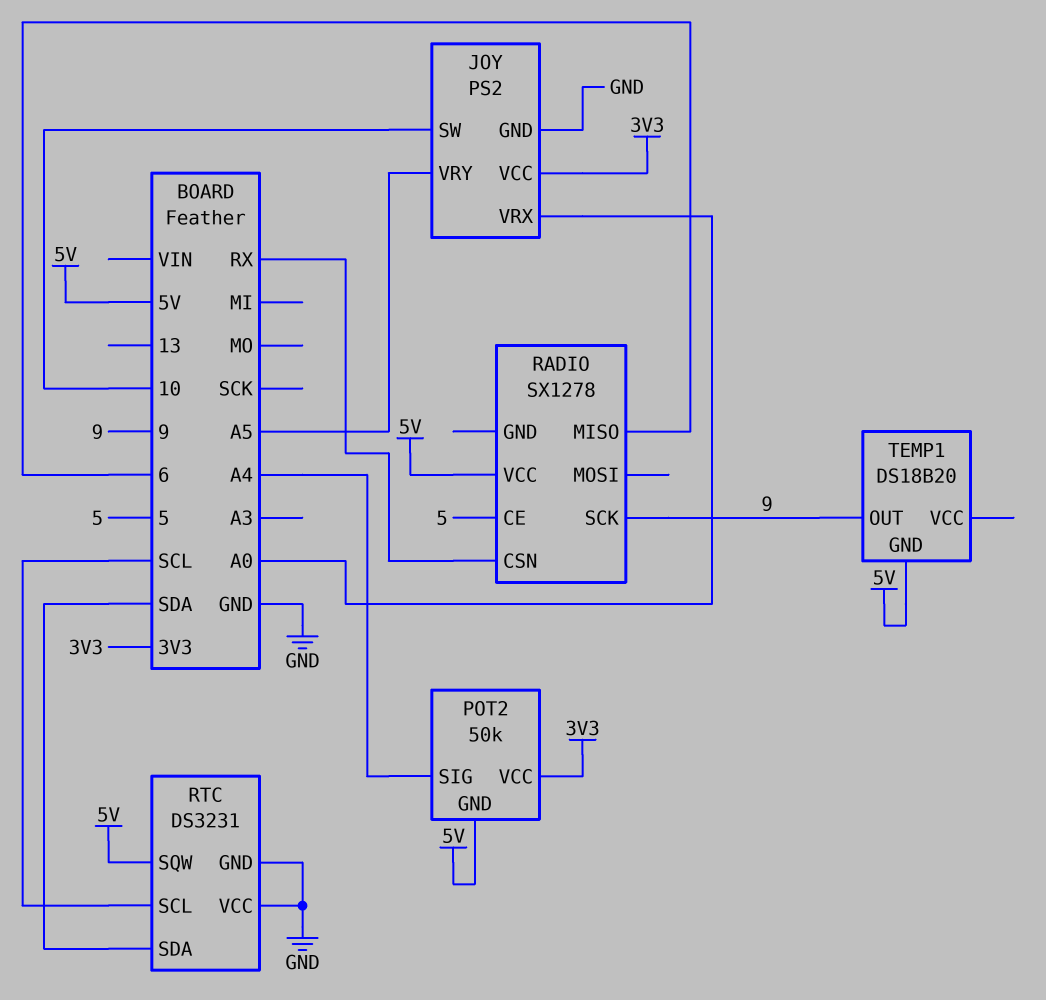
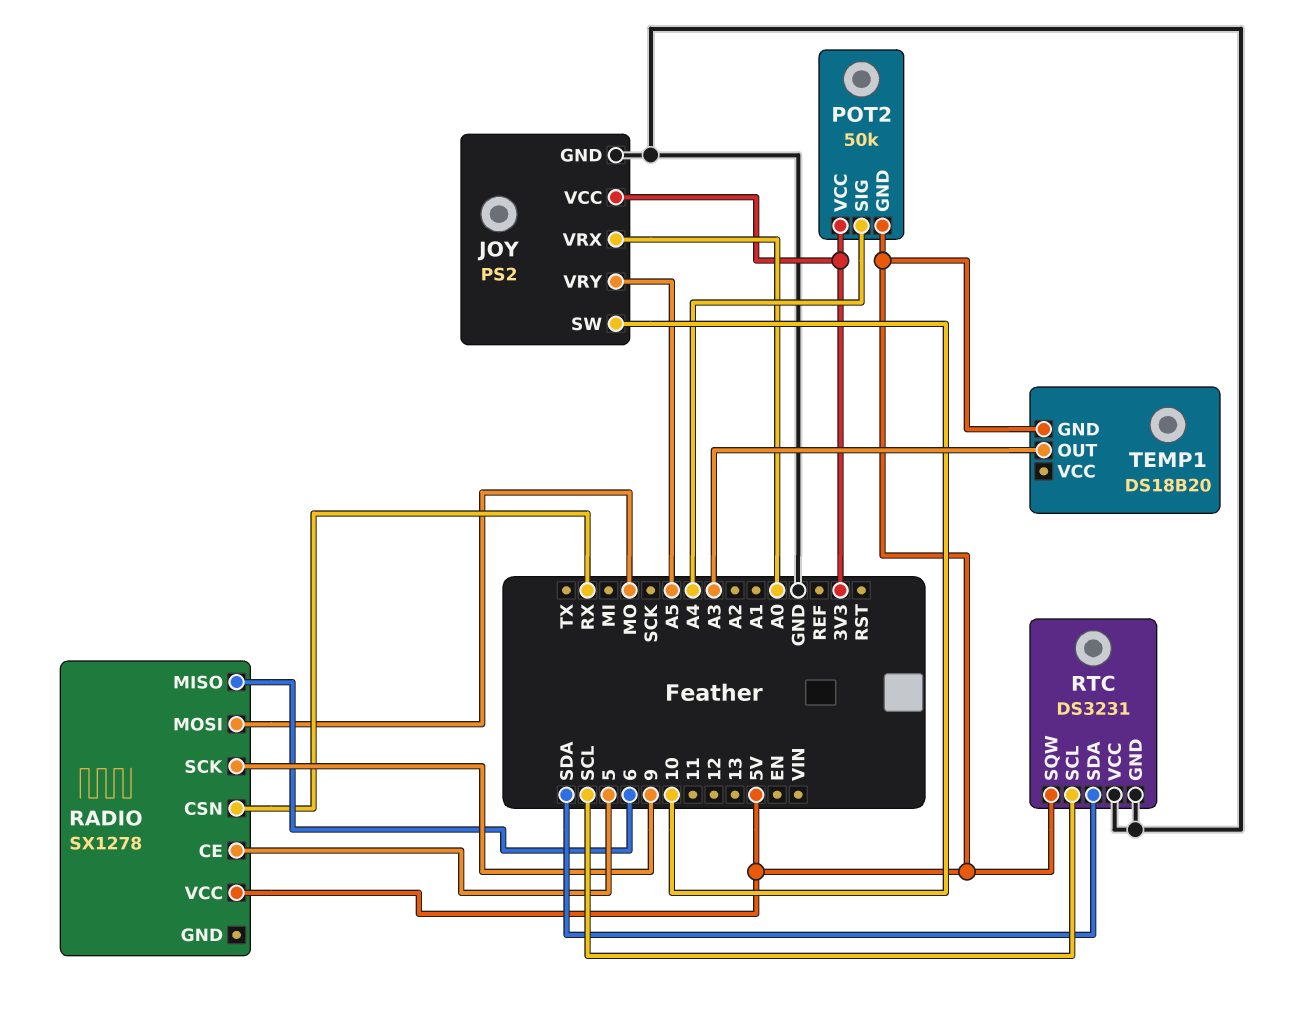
RADIO pin MOSI: none -> MO
TEMP1 pin OUT: 9 -> A3

